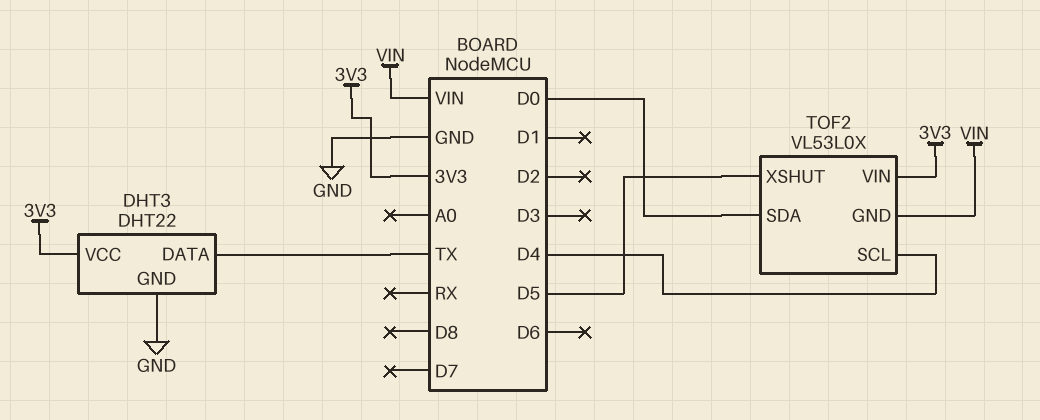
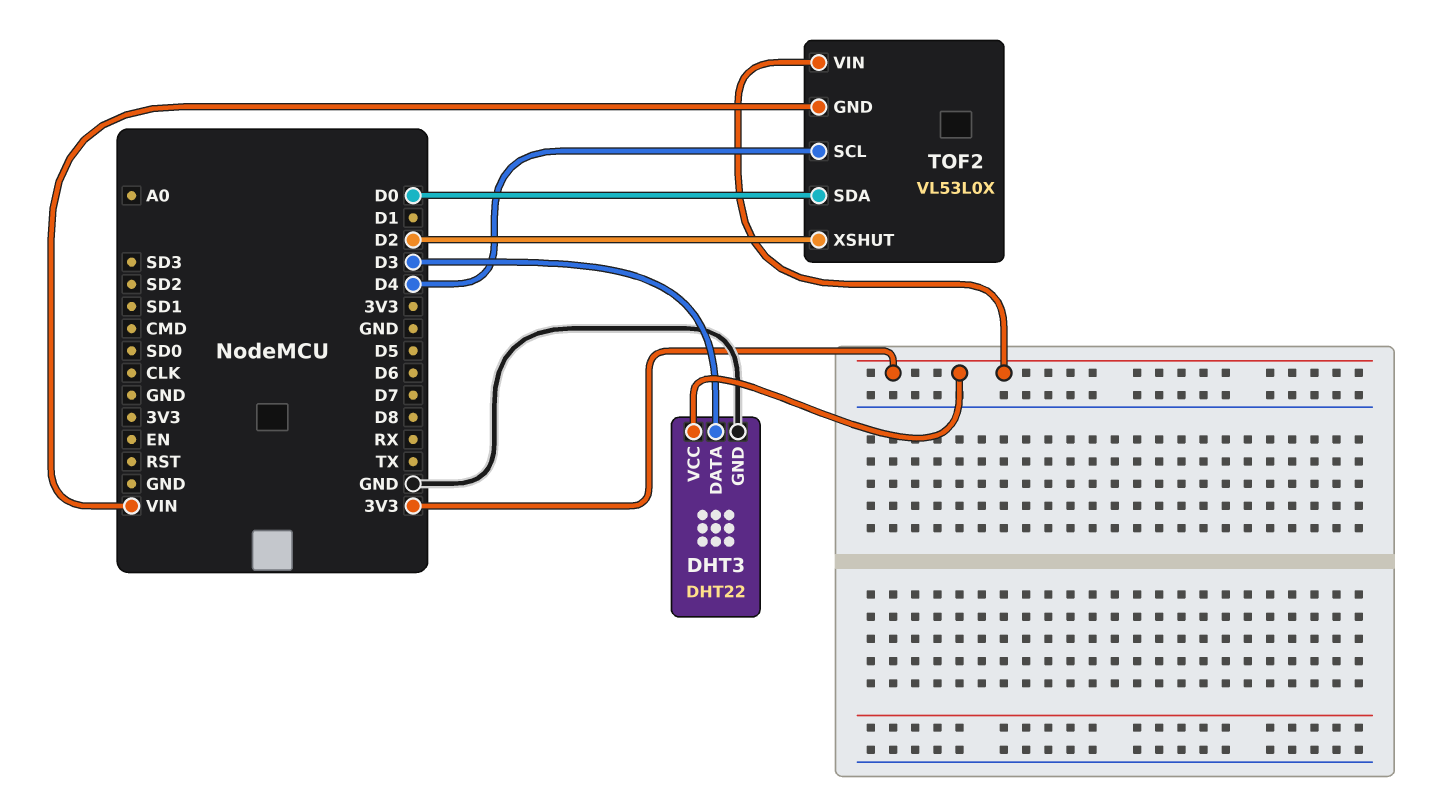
DHT3 pin DATA: TX -> D3
TOF2 pin XSHUT: D5 -> D2

